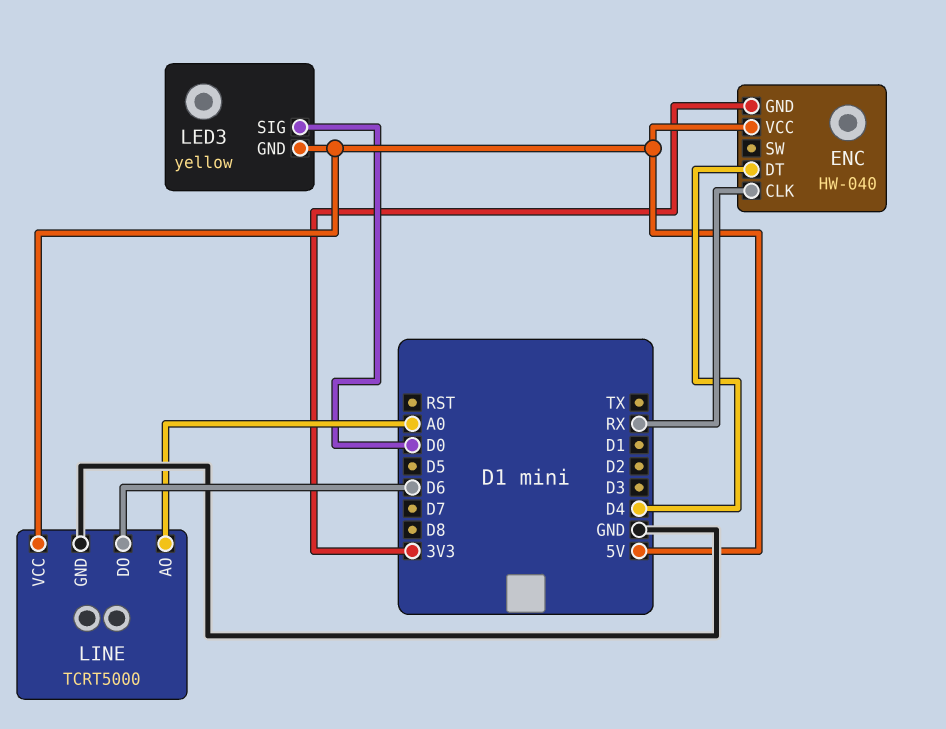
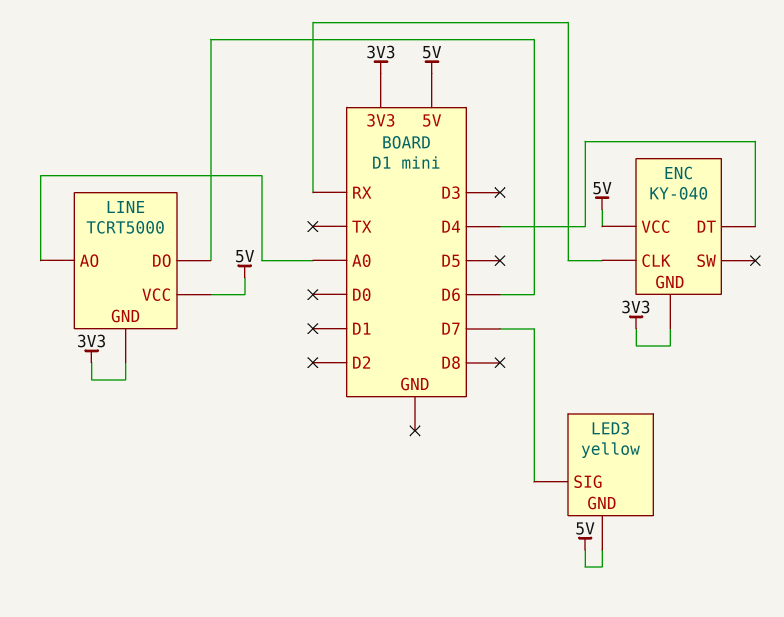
ENC: HW-040 -> KY-040
LED3 pin SIG: D0 -> D7
LINE pin GND: GND -> 3V3

